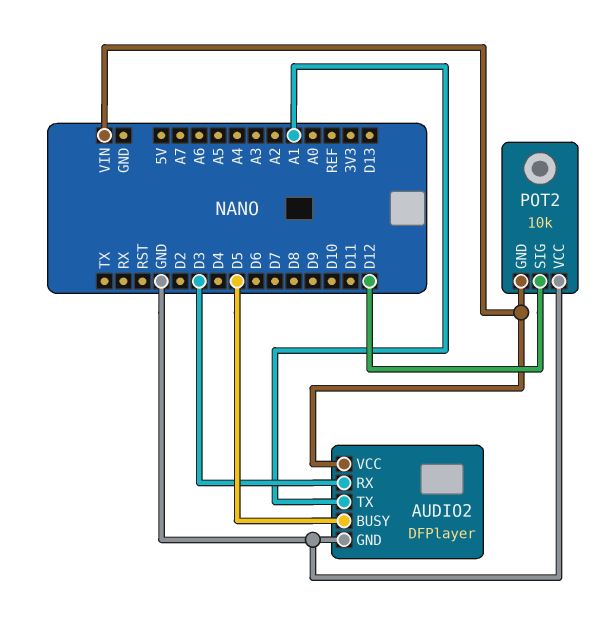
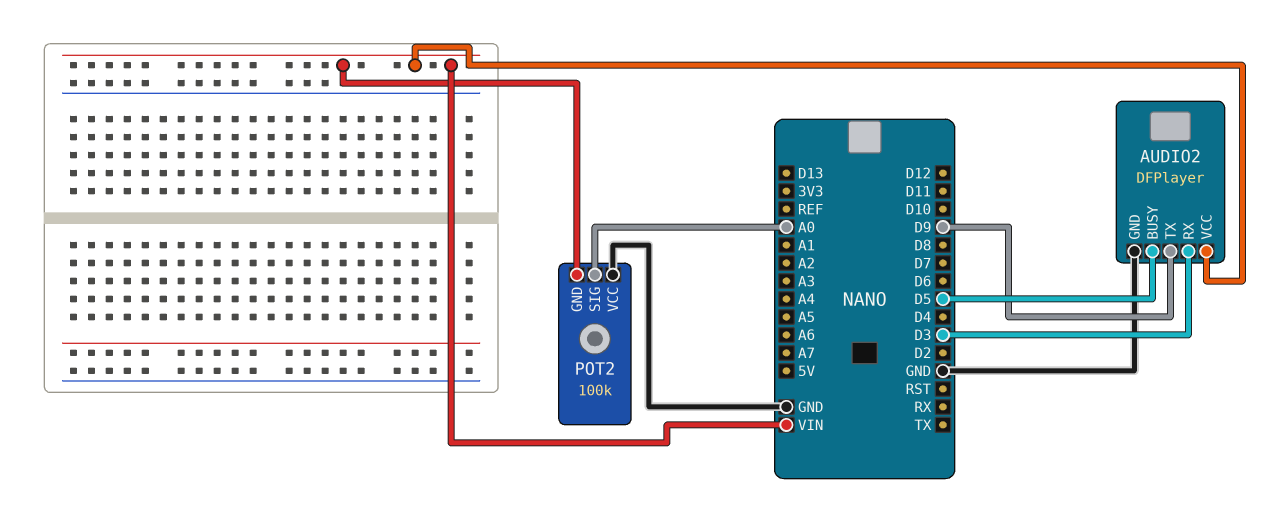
AUDIO2 pin TX: A1 -> D9
POT2: 10k -> 100k
POT2 pin SIG: D12 -> A0

